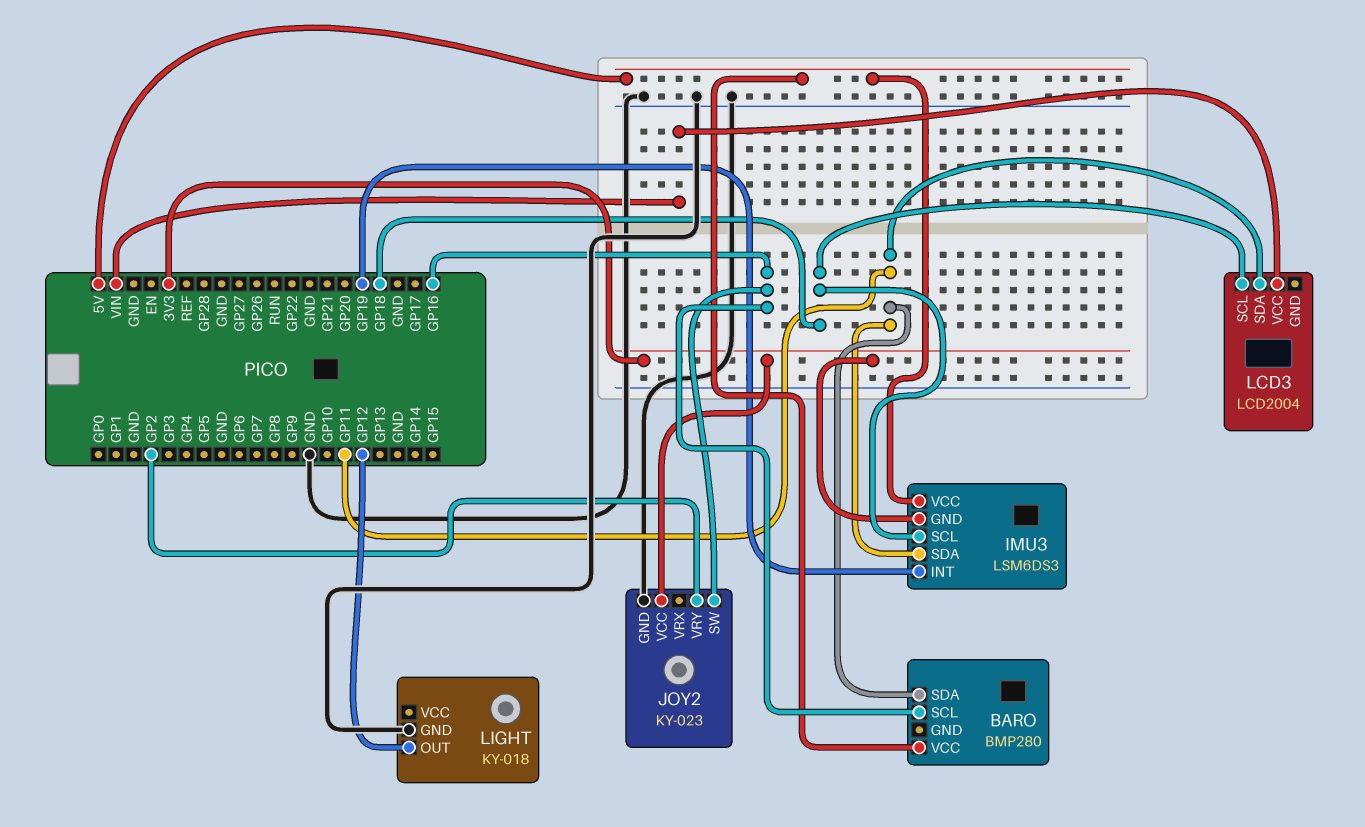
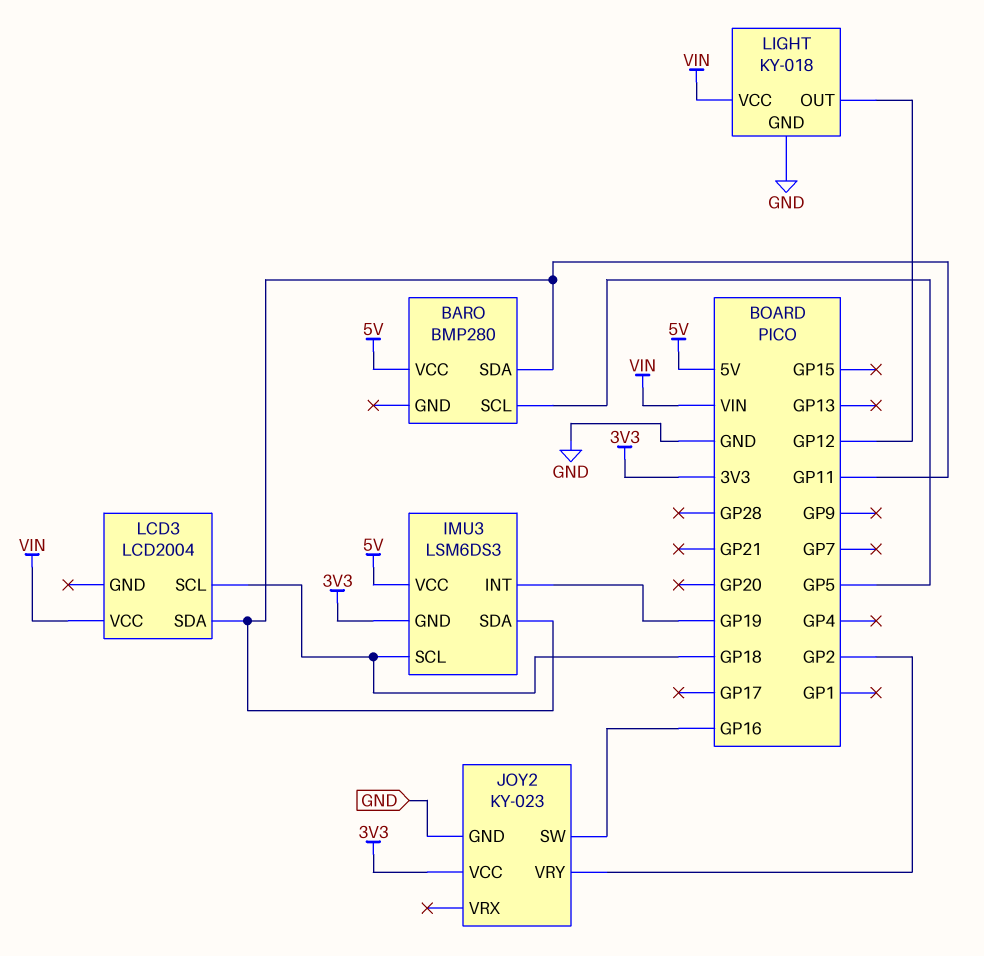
BARO pin SCL: GP16 -> GP5
LIGHT pin VCC: none -> VIN

